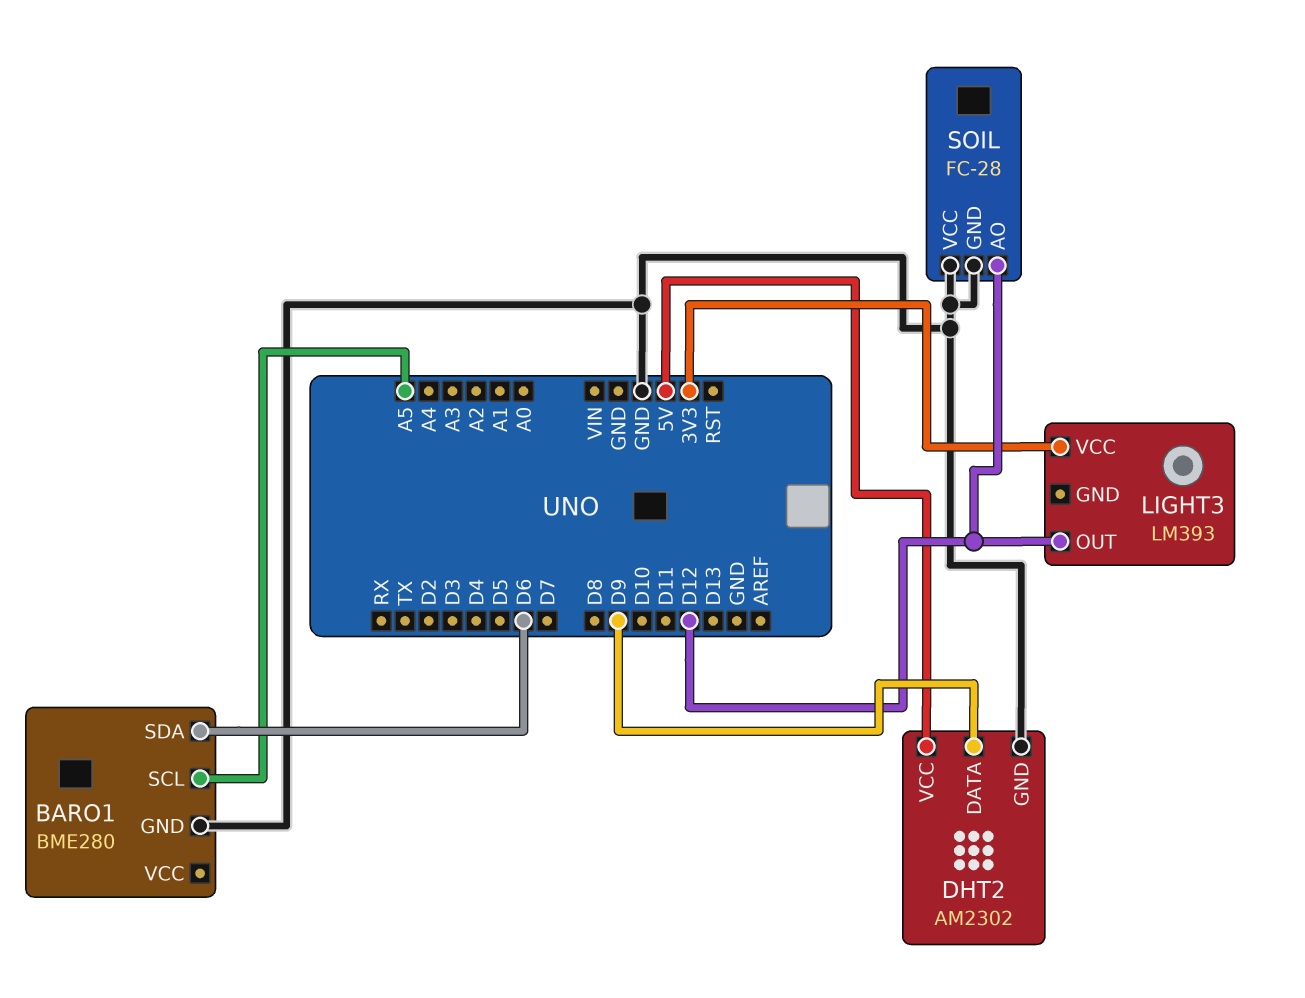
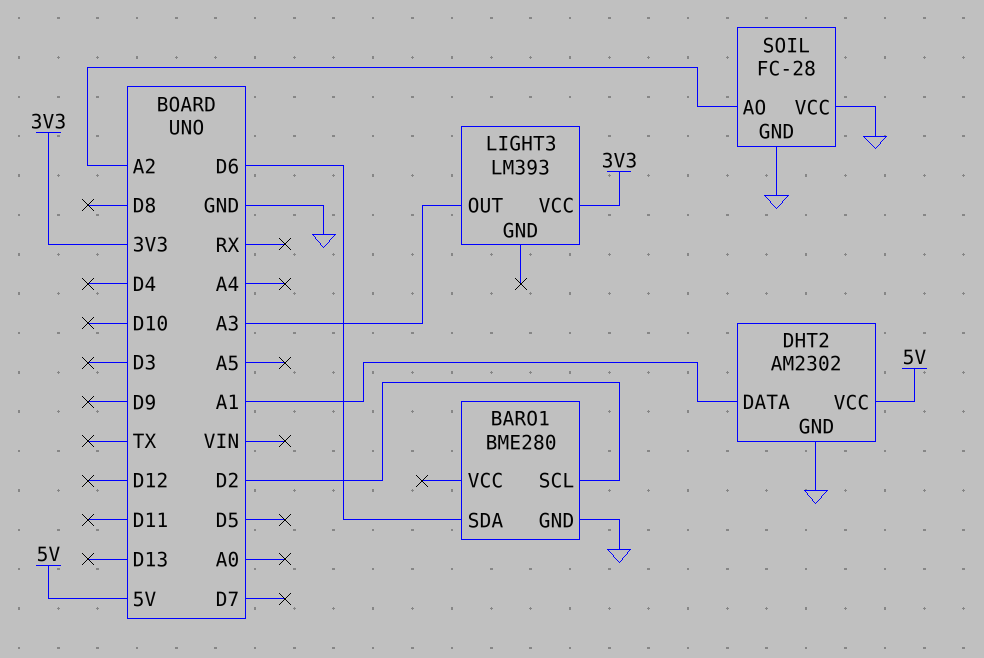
BARO1 pin SCL: A5 -> D2
DHT2 pin DATA: D9 -> A1
LIGHT3 pin OUT: D12 -> A3
SOIL pin AO: D12 -> A2

